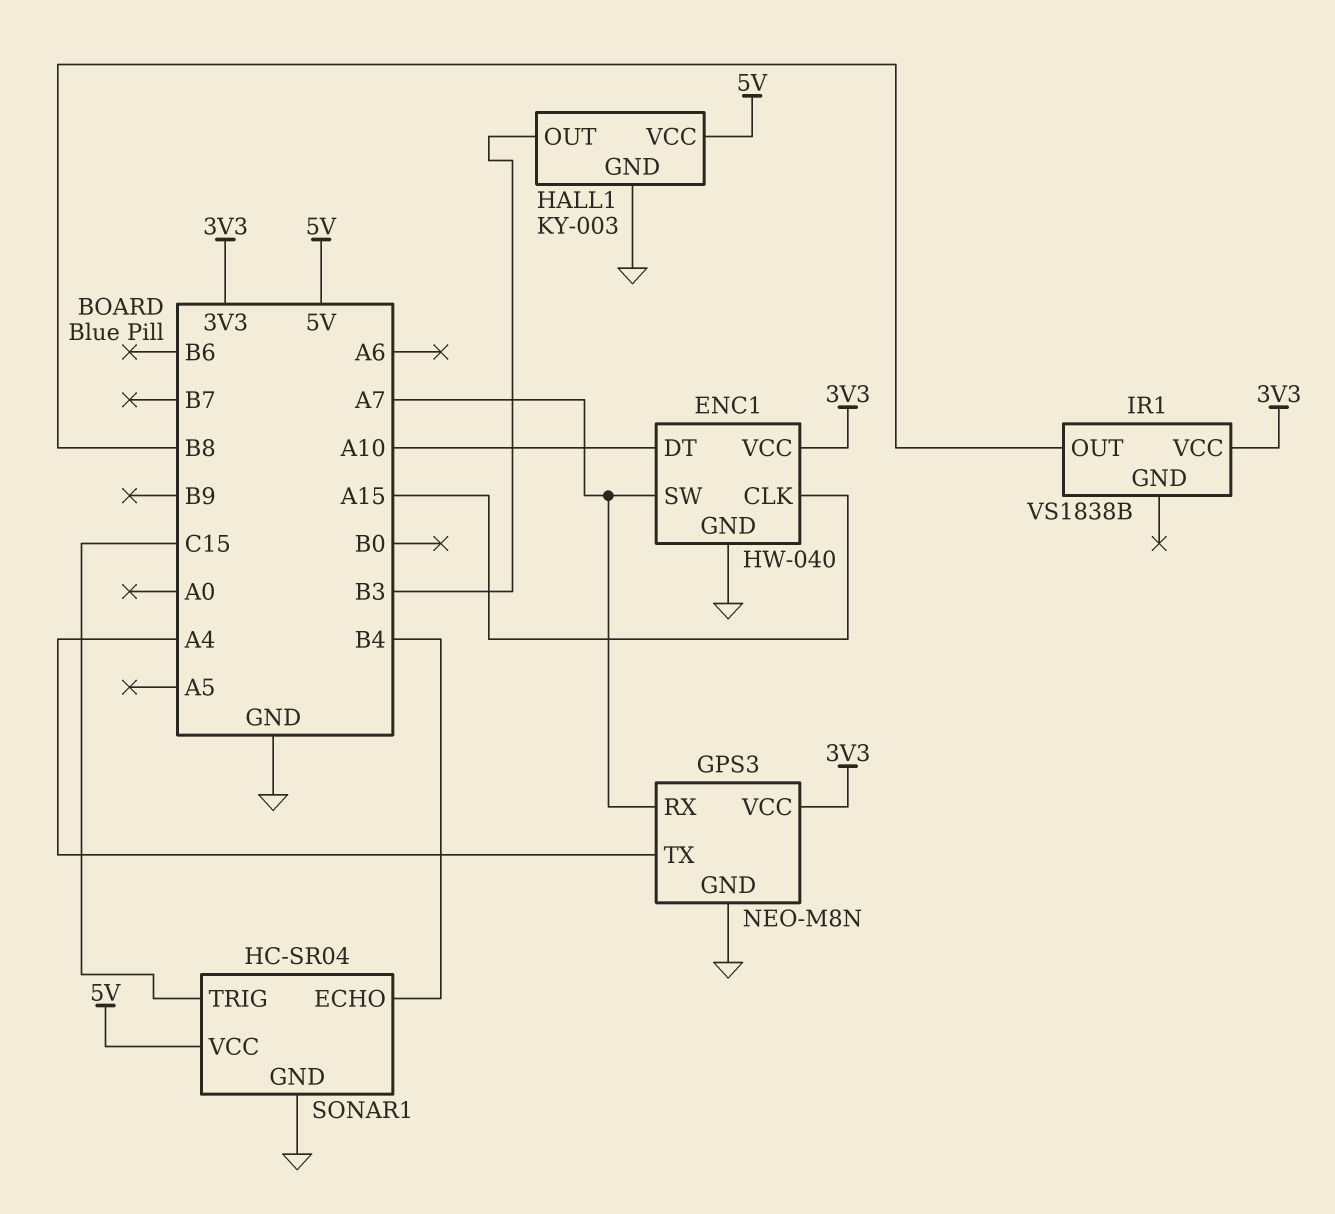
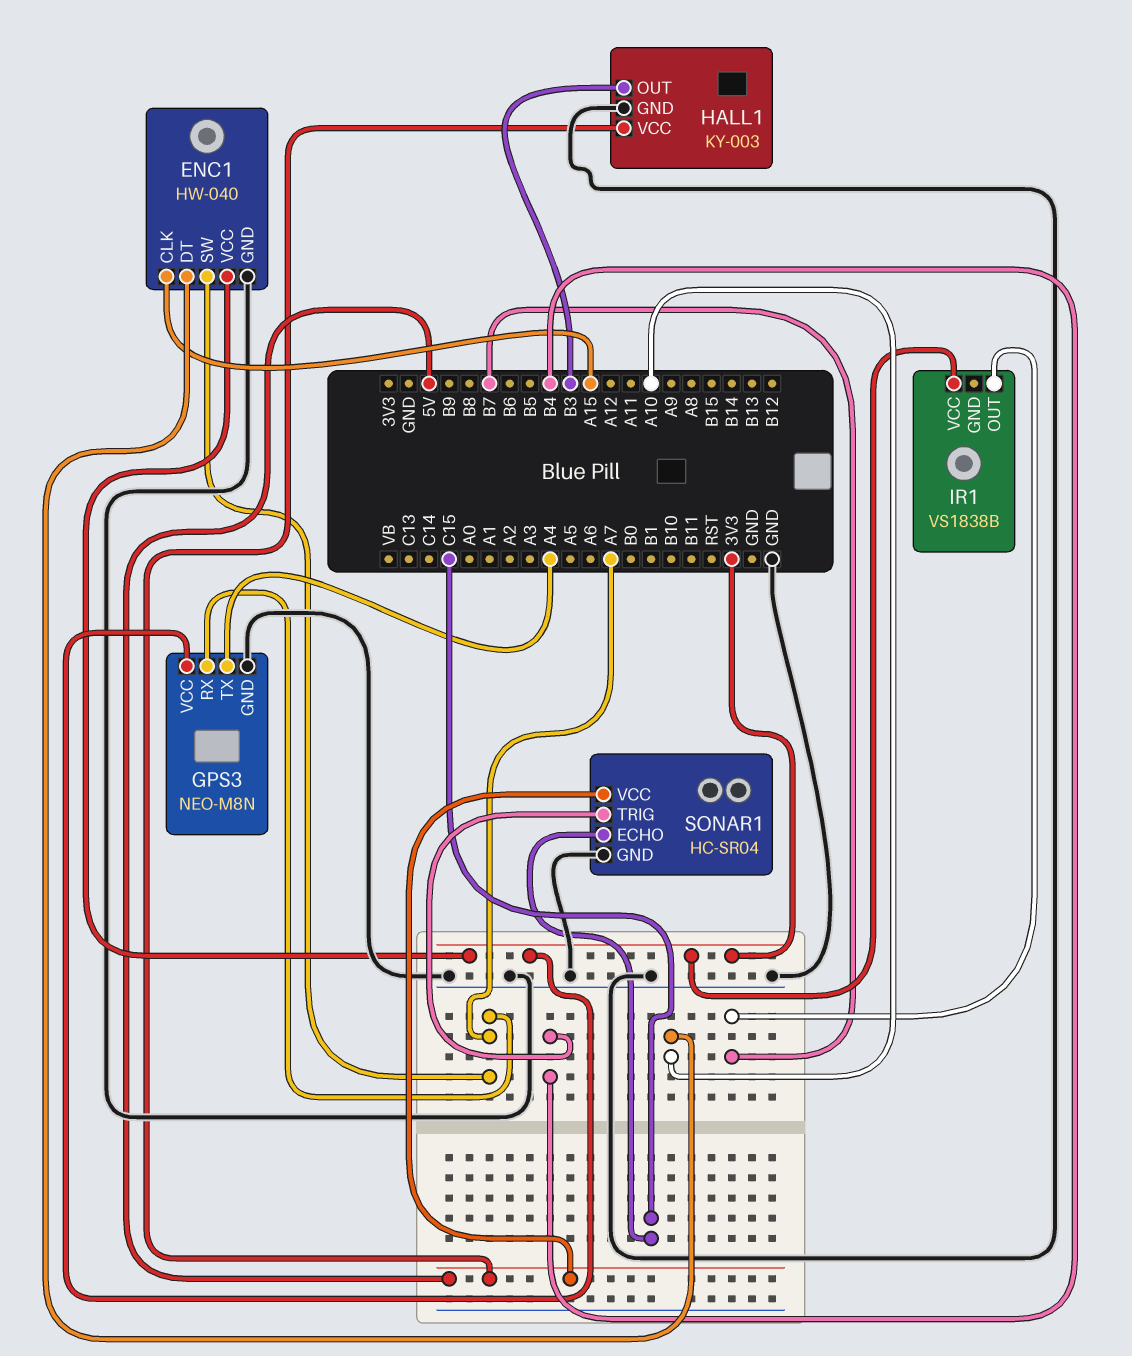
IR1 pin OUT: B8 -> B7
SONAR1 pin ECHO: B4 -> C15
SONAR1 pin TRIG: C15 -> B4

